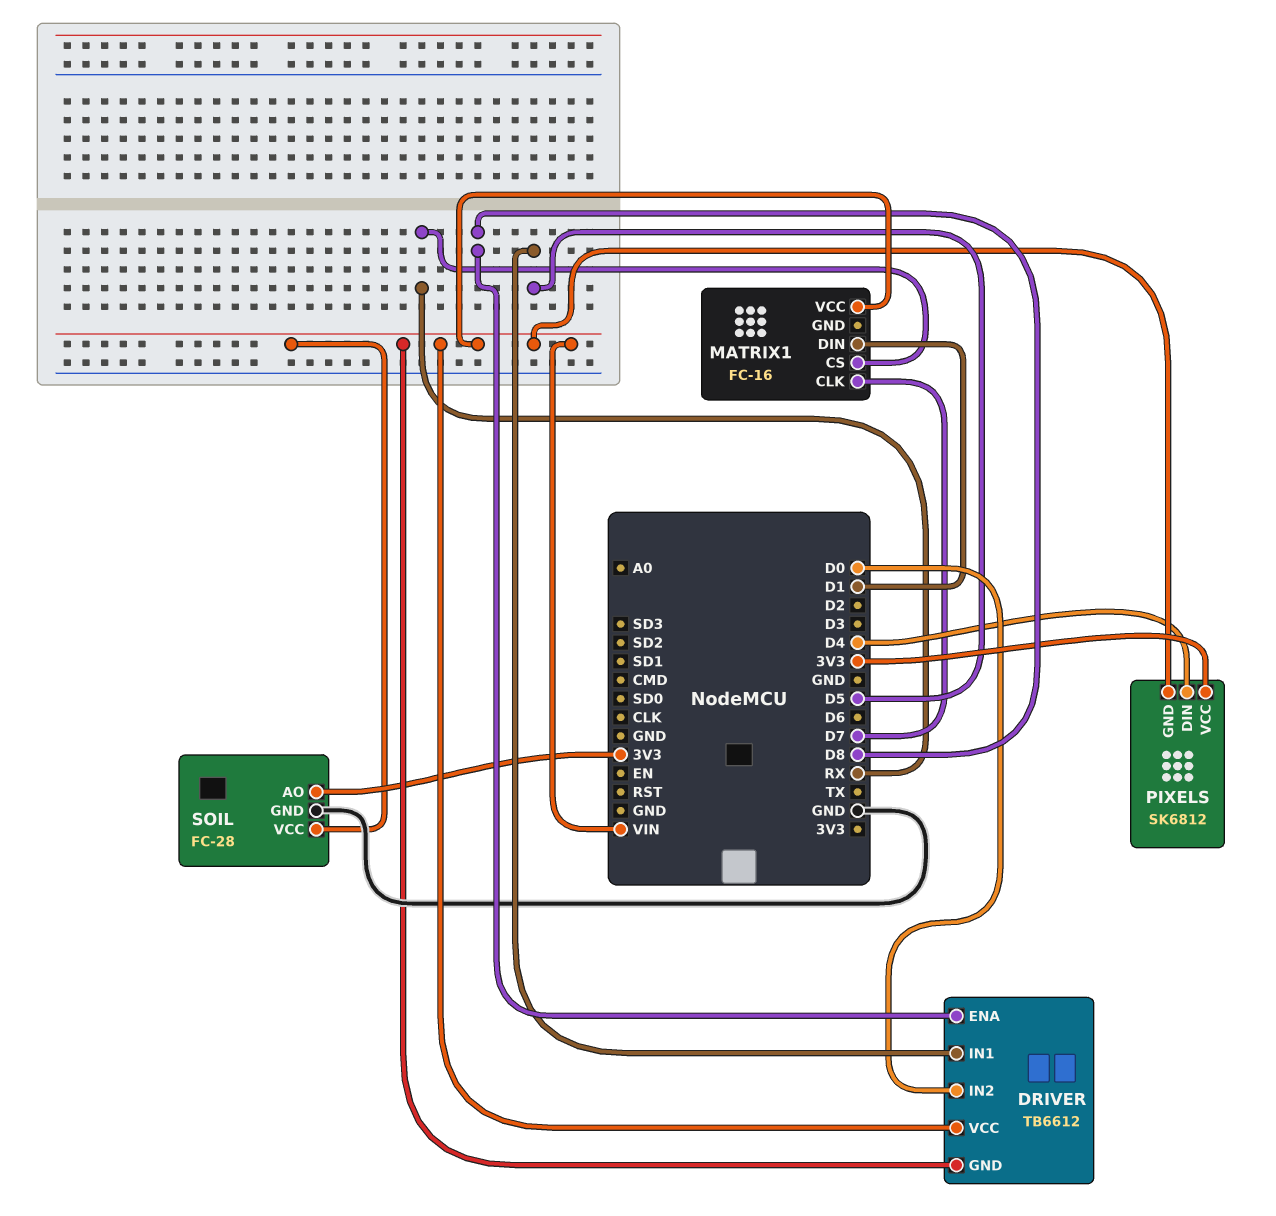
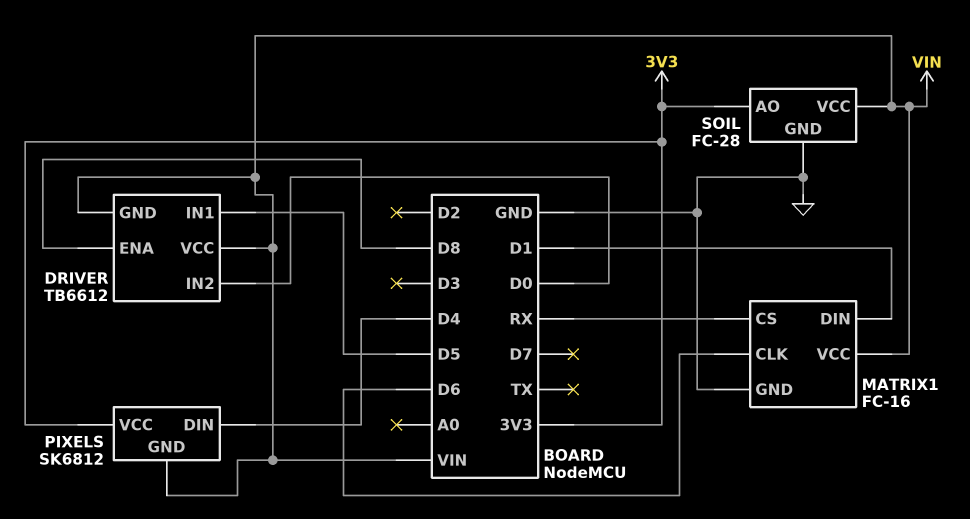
MATRIX1 pin CLK: D7 -> D6
MATRIX1 pin GND: none -> GND

